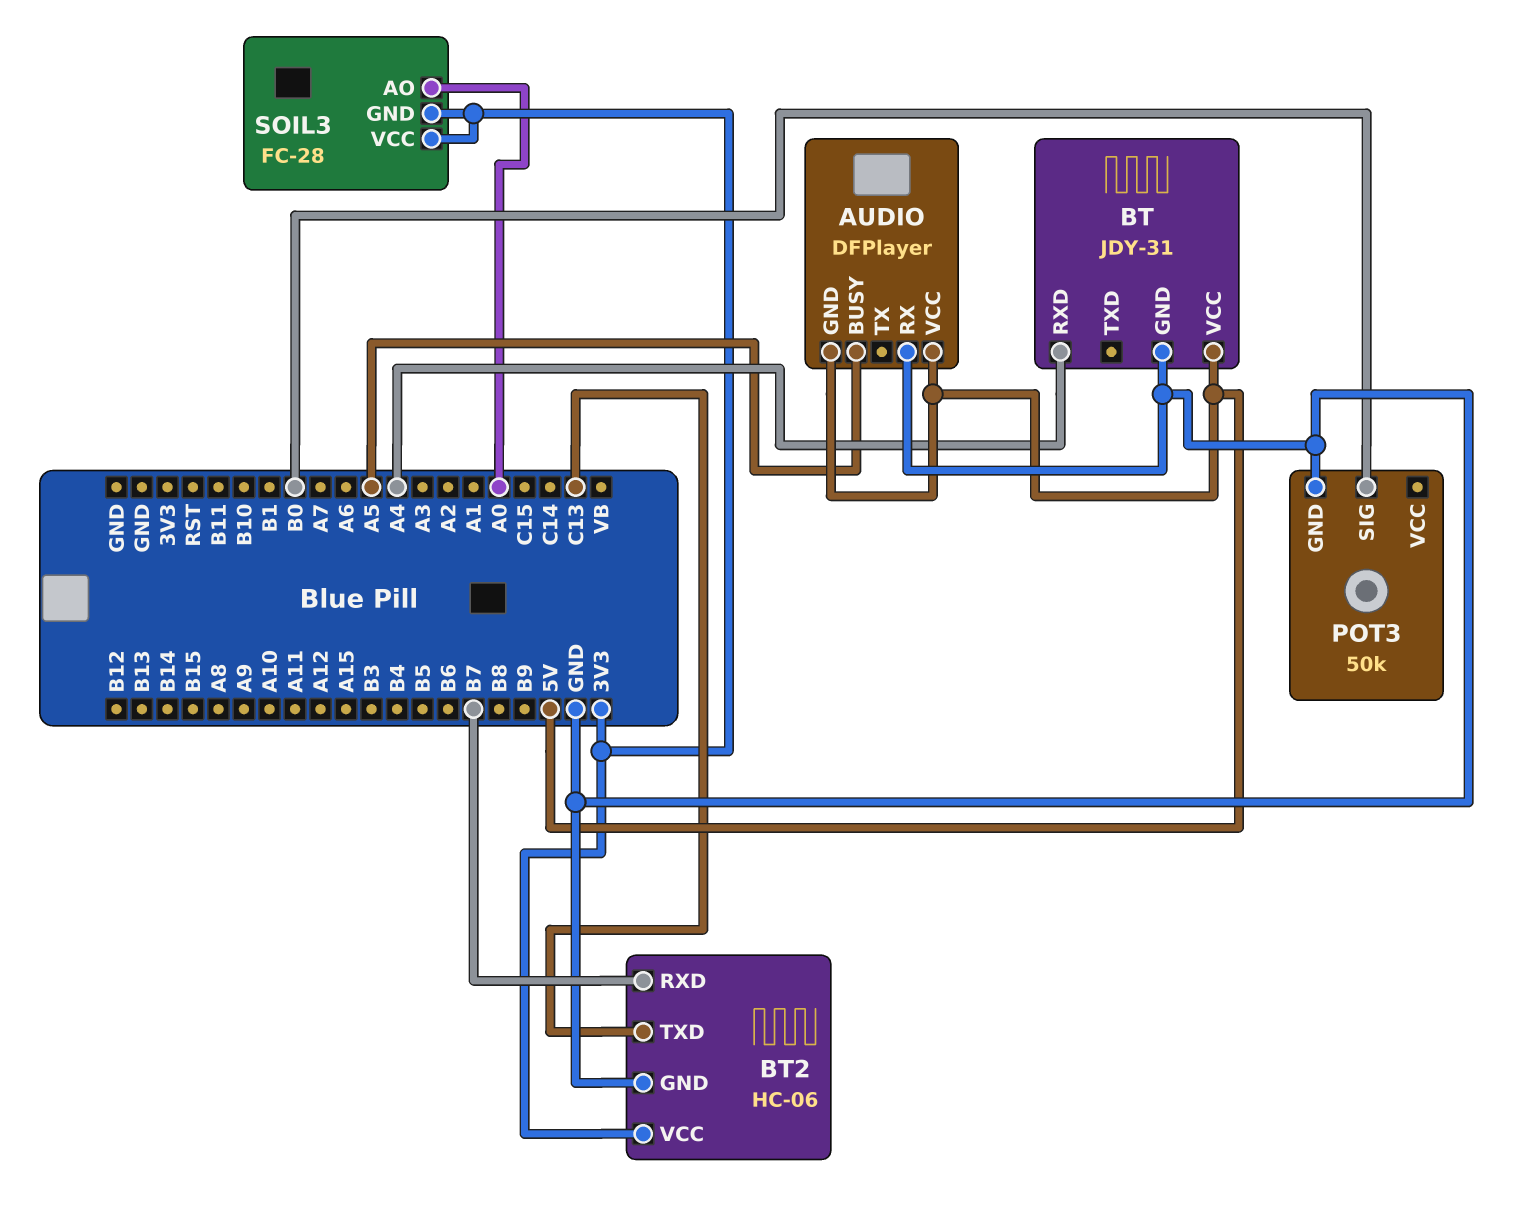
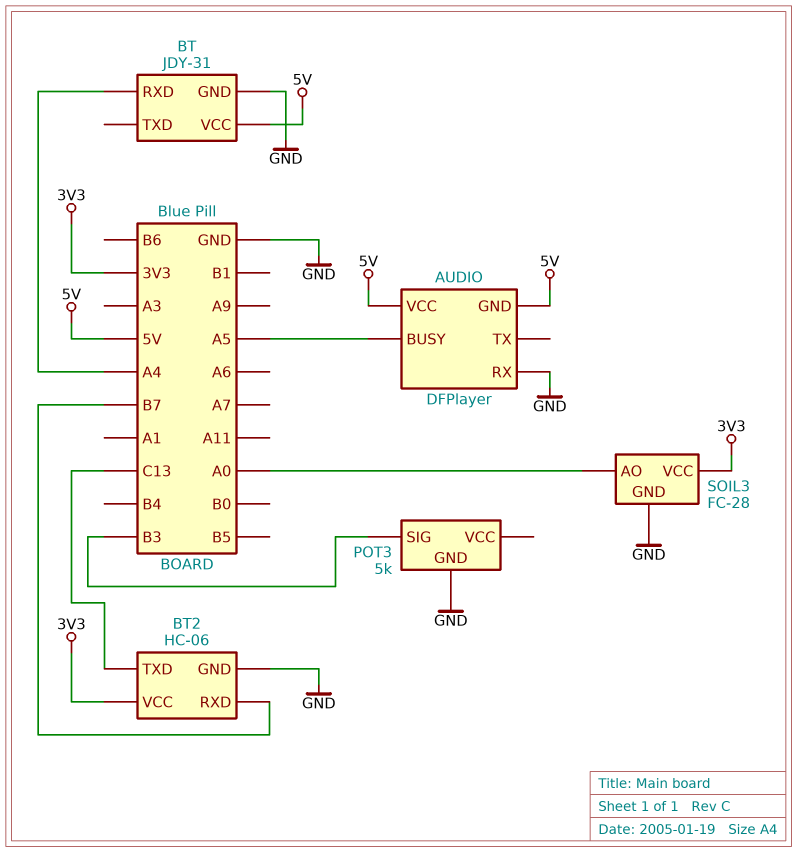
POT3: 50k -> 5k
POT3 pin SIG: B0 -> B3
SOIL3 pin GND: 3V3 -> GND

